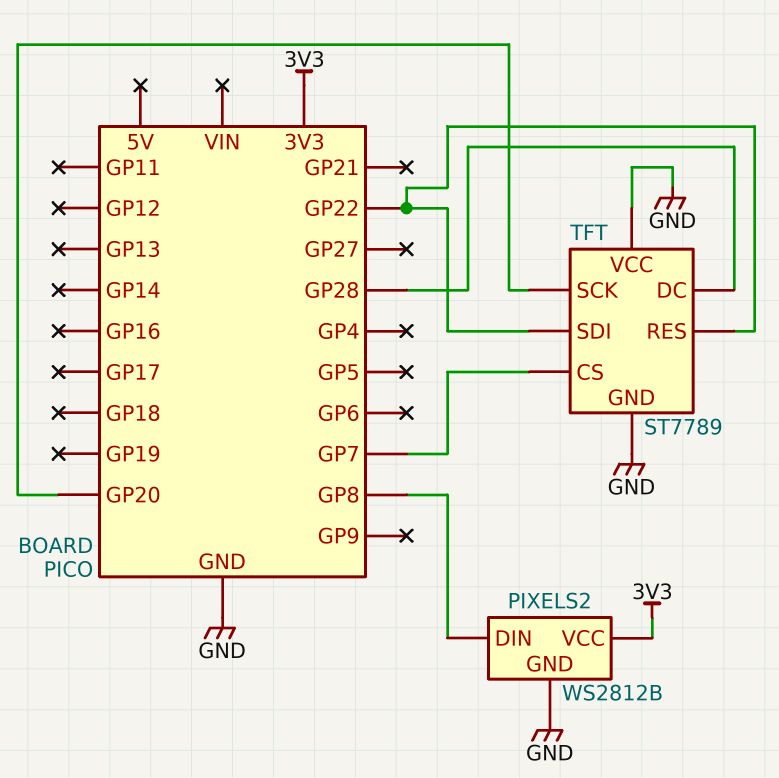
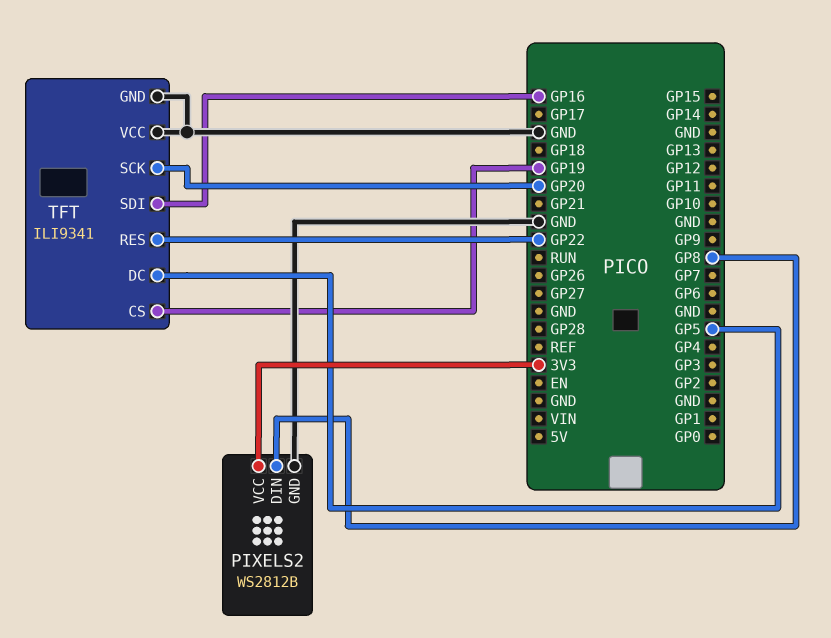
TFT: ST7789 -> ILI9341
TFT pin CS: GP7 -> GP19
TFT pin DC: GP28 -> GP5
TFT pin SDI: GP22 -> GP16

